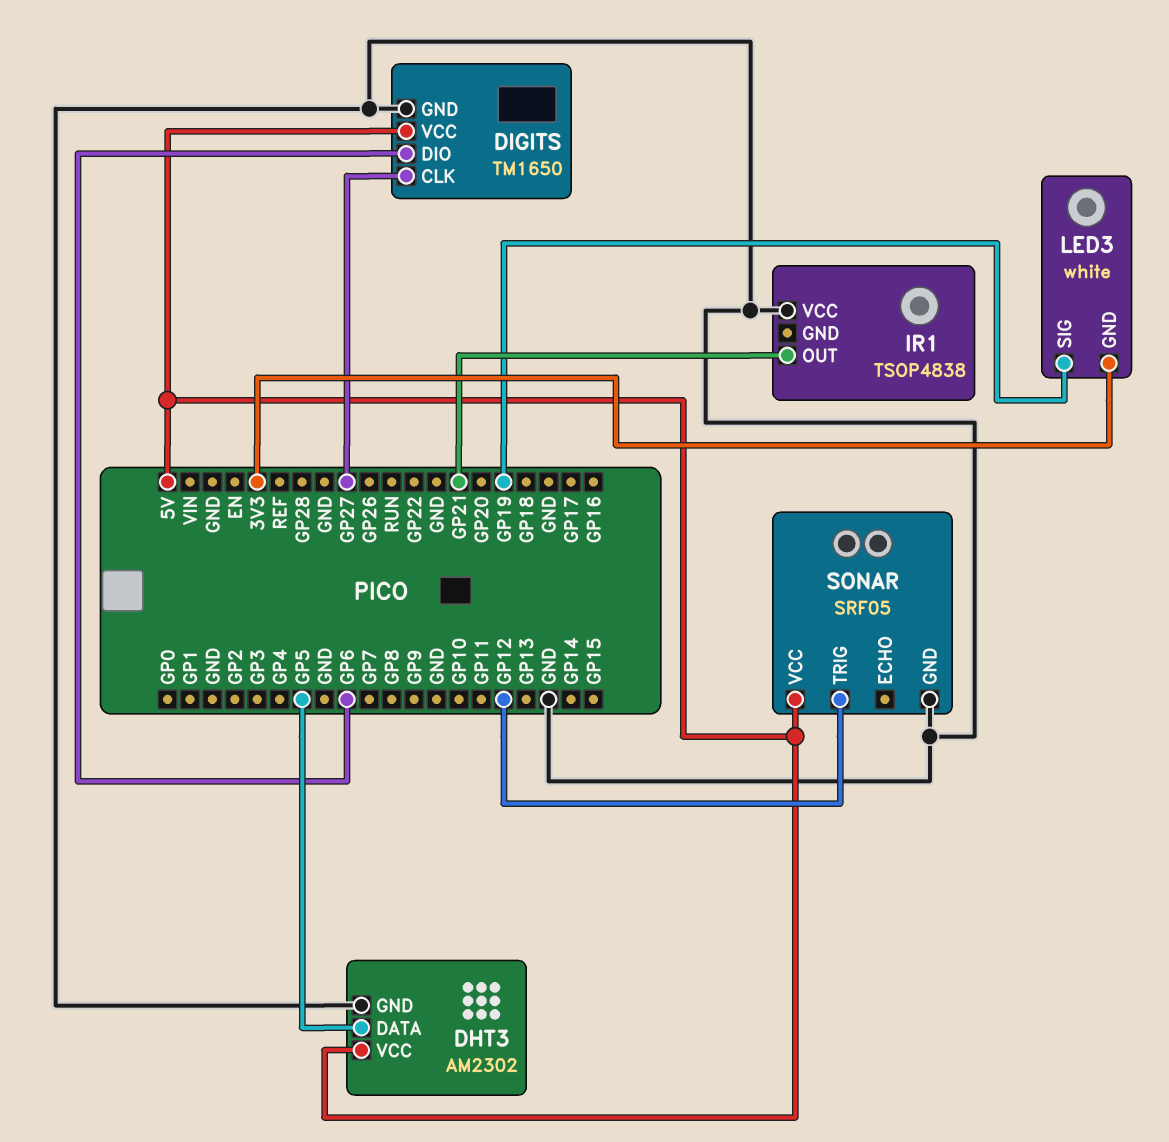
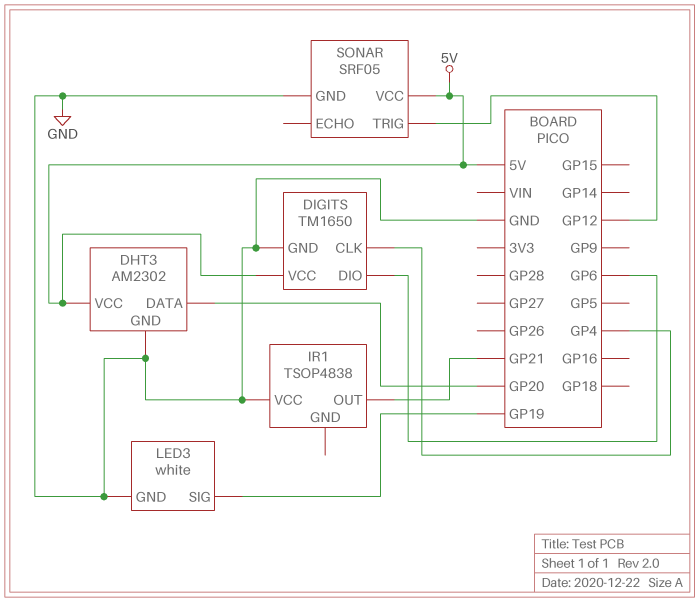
DHT3 pin DATA: GP5 -> GP20
DIGITS pin CLK: GP27 -> GP4
LED3 pin GND: 3V3 -> GND

